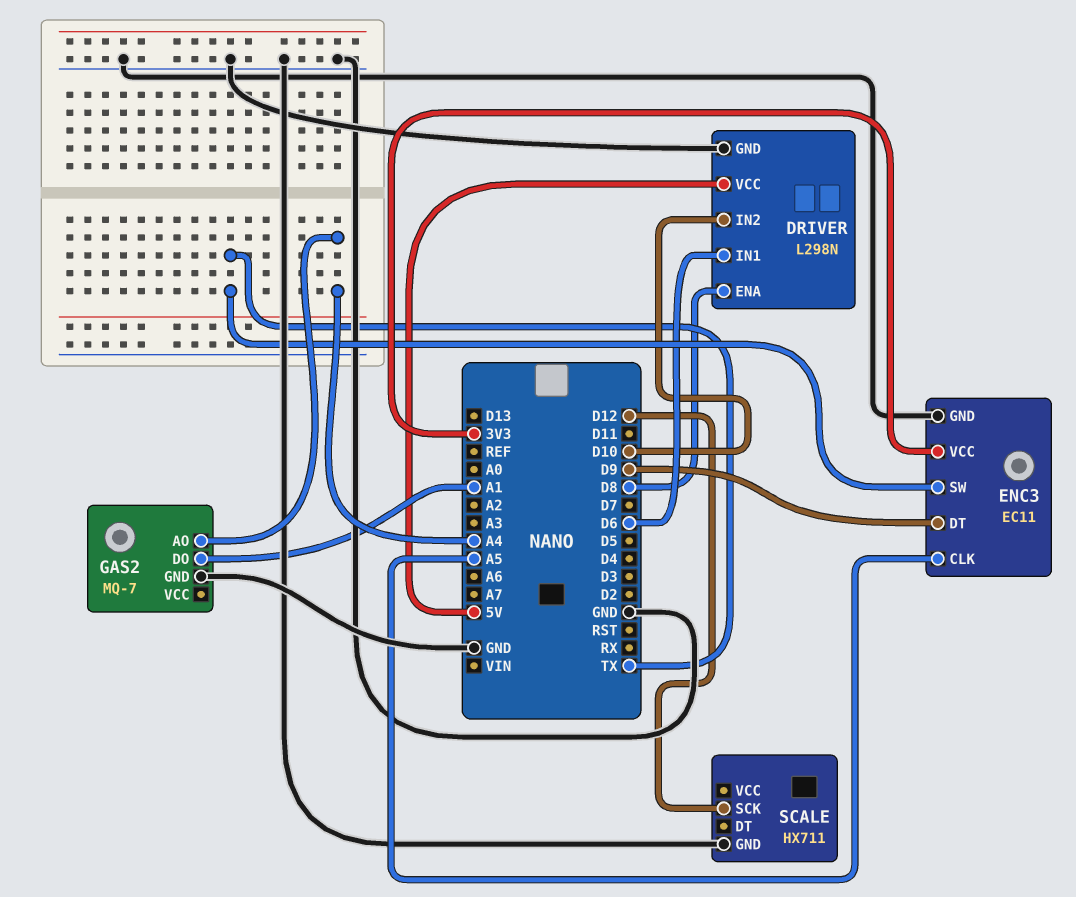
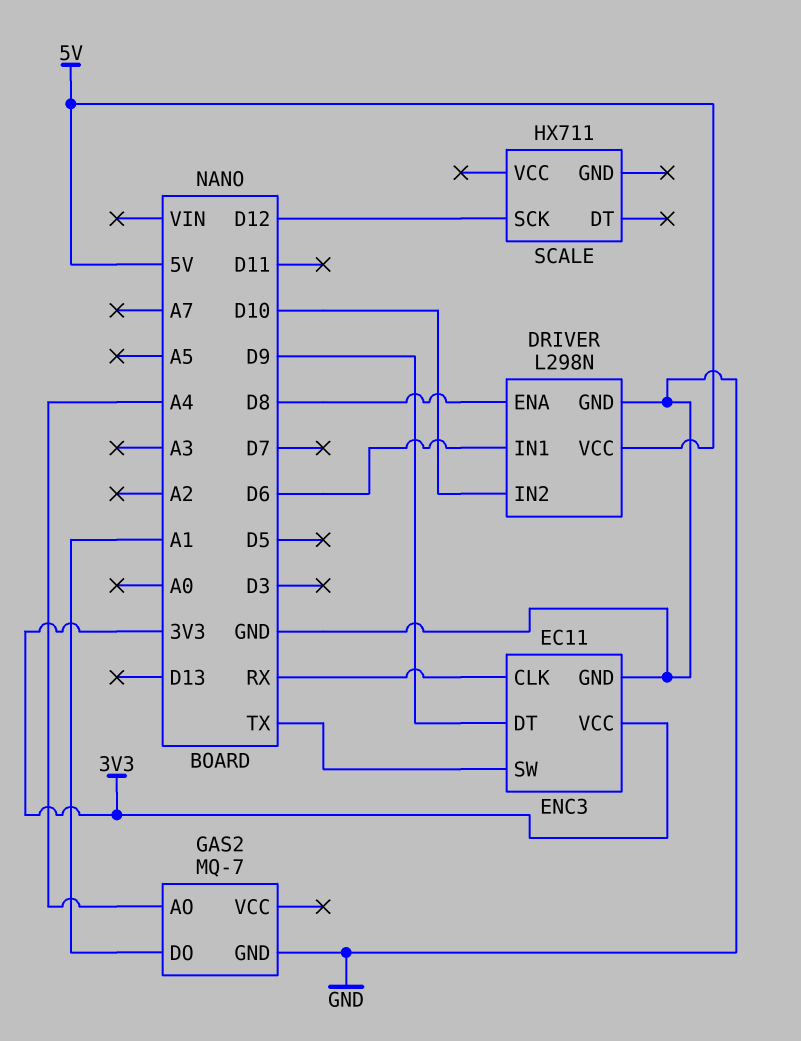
ENC3 pin CLK: A5 -> RX
SCALE pin GND: GND -> none

